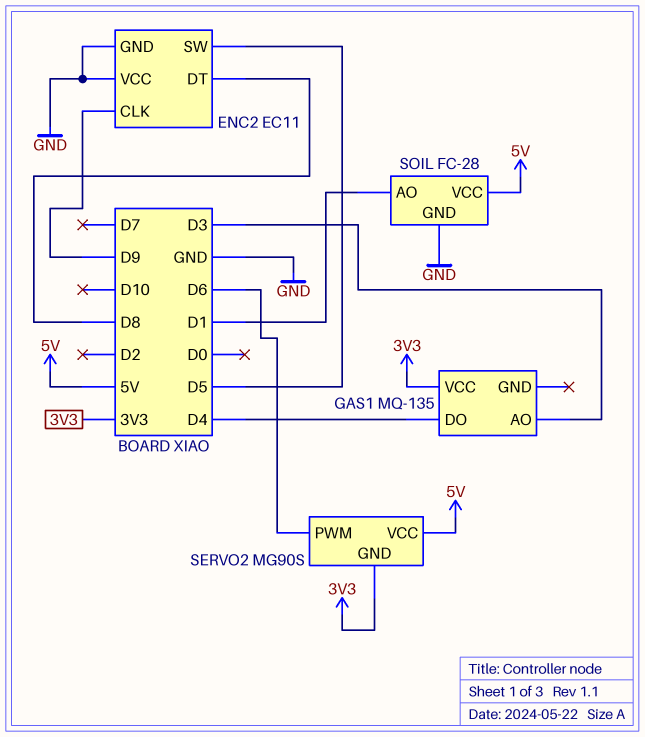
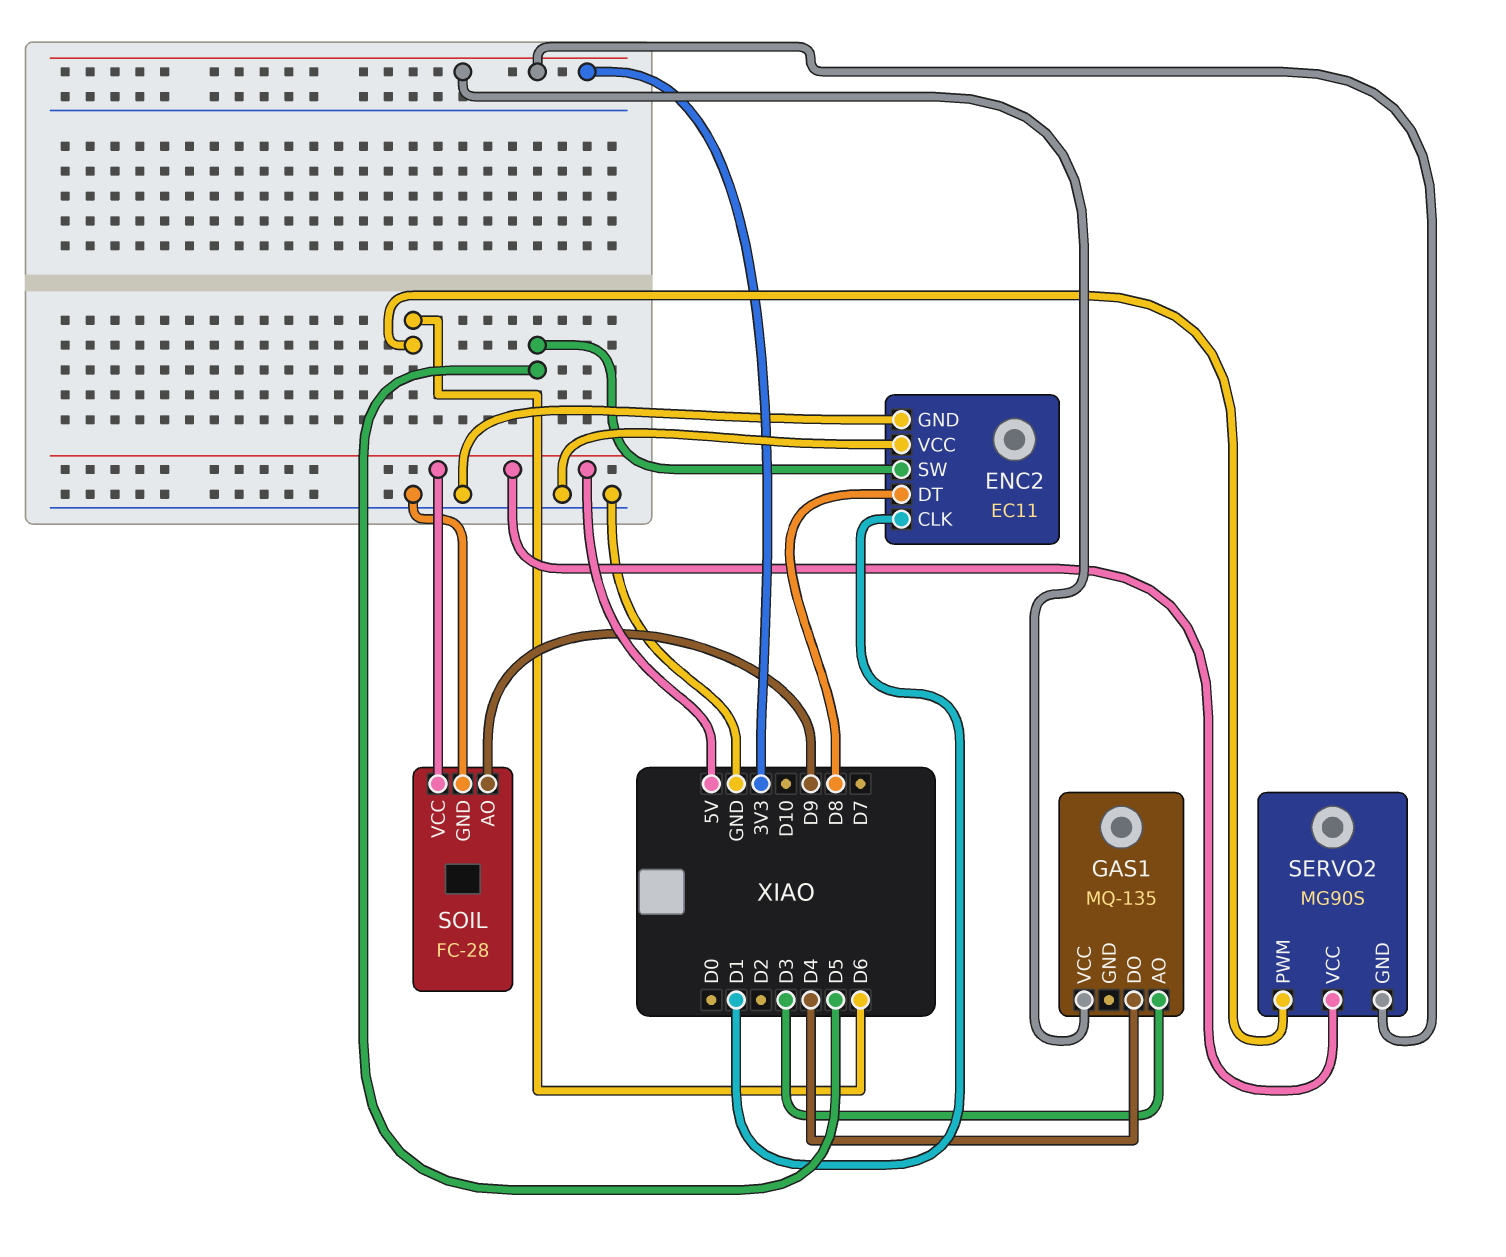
ENC2 pin CLK: D9 -> D1
SOIL pin AO: D1 -> D9

